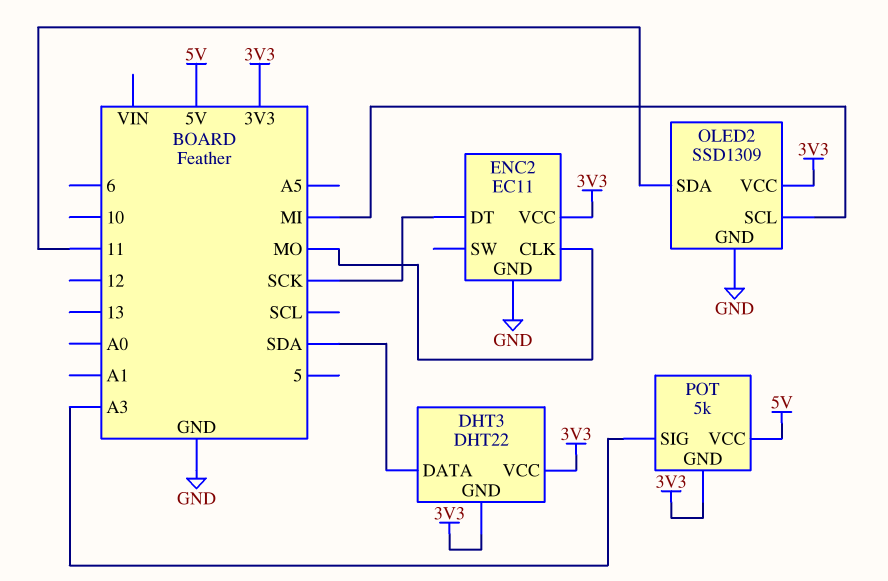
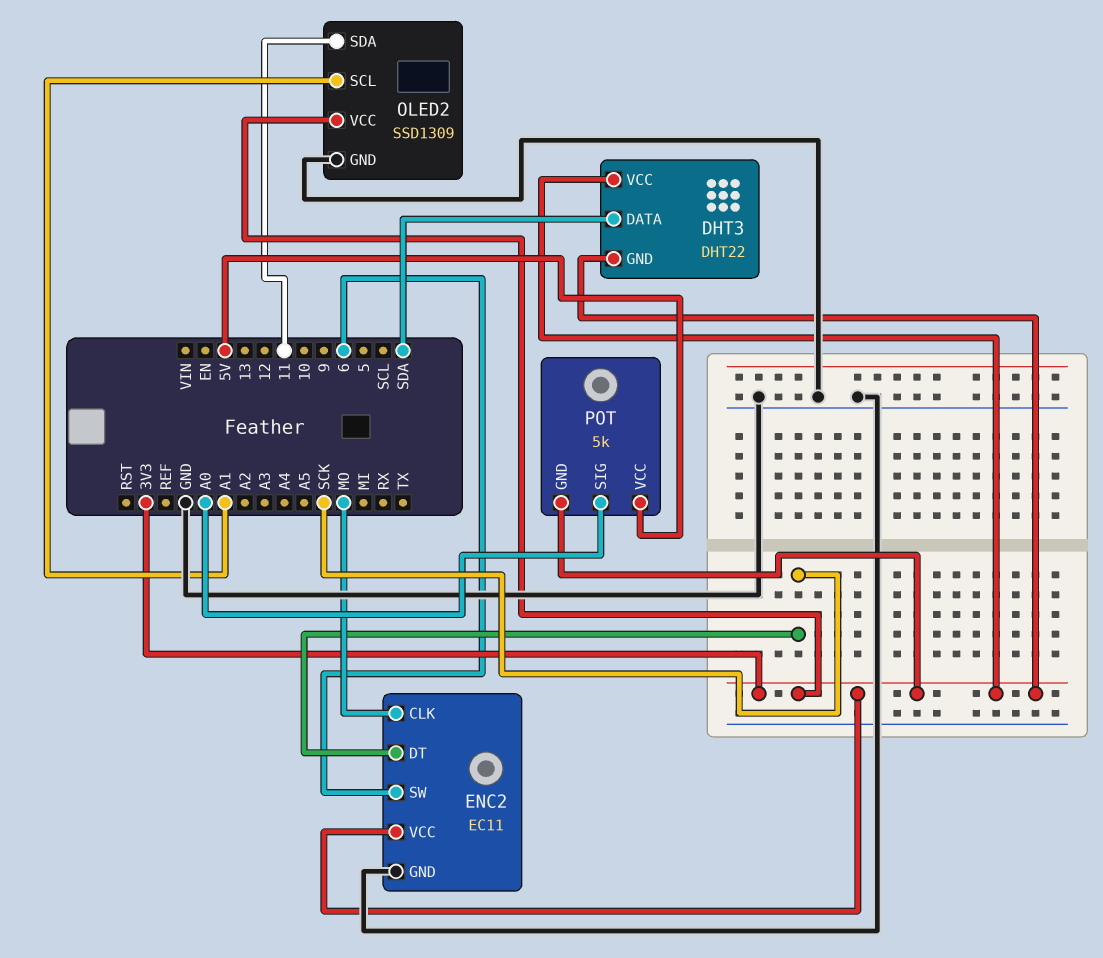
ENC2 pin SW: none -> 6
OLED2 pin SCL: MI -> A1
POT pin SIG: A3 -> A0

